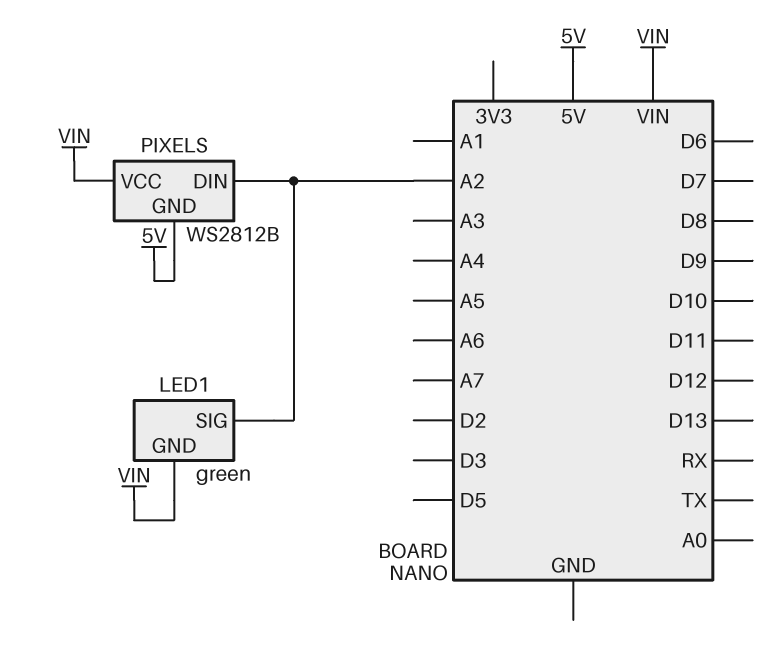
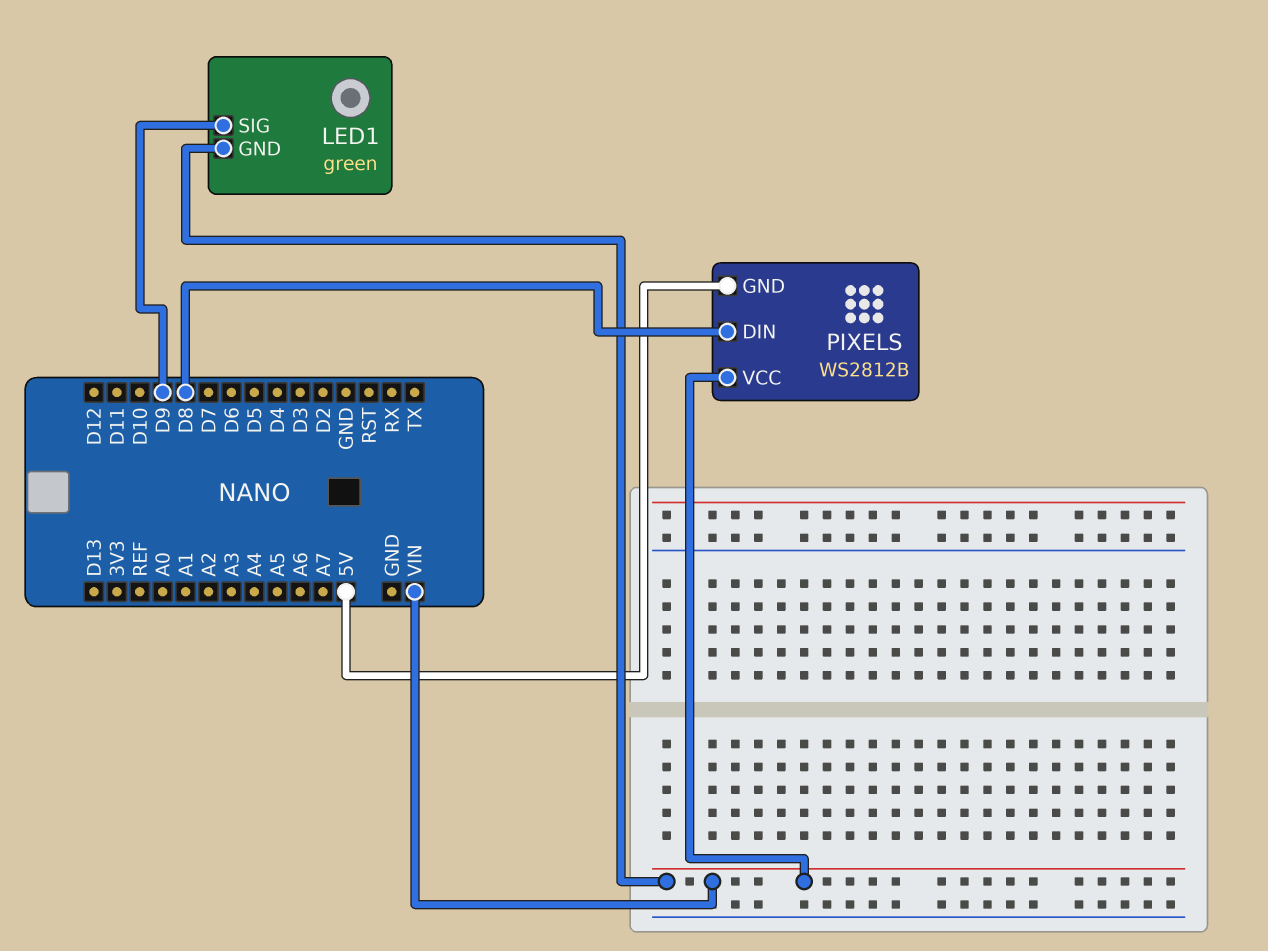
LED1 pin SIG: A2 -> D9
PIXELS pin DIN: A2 -> D8

